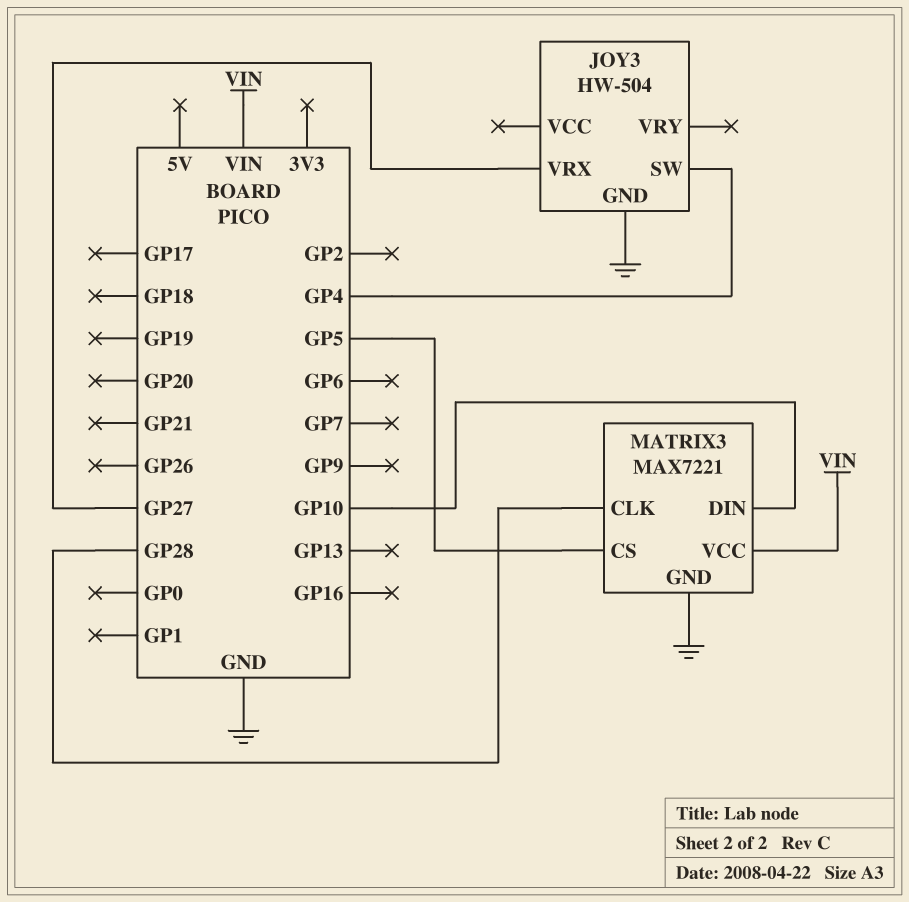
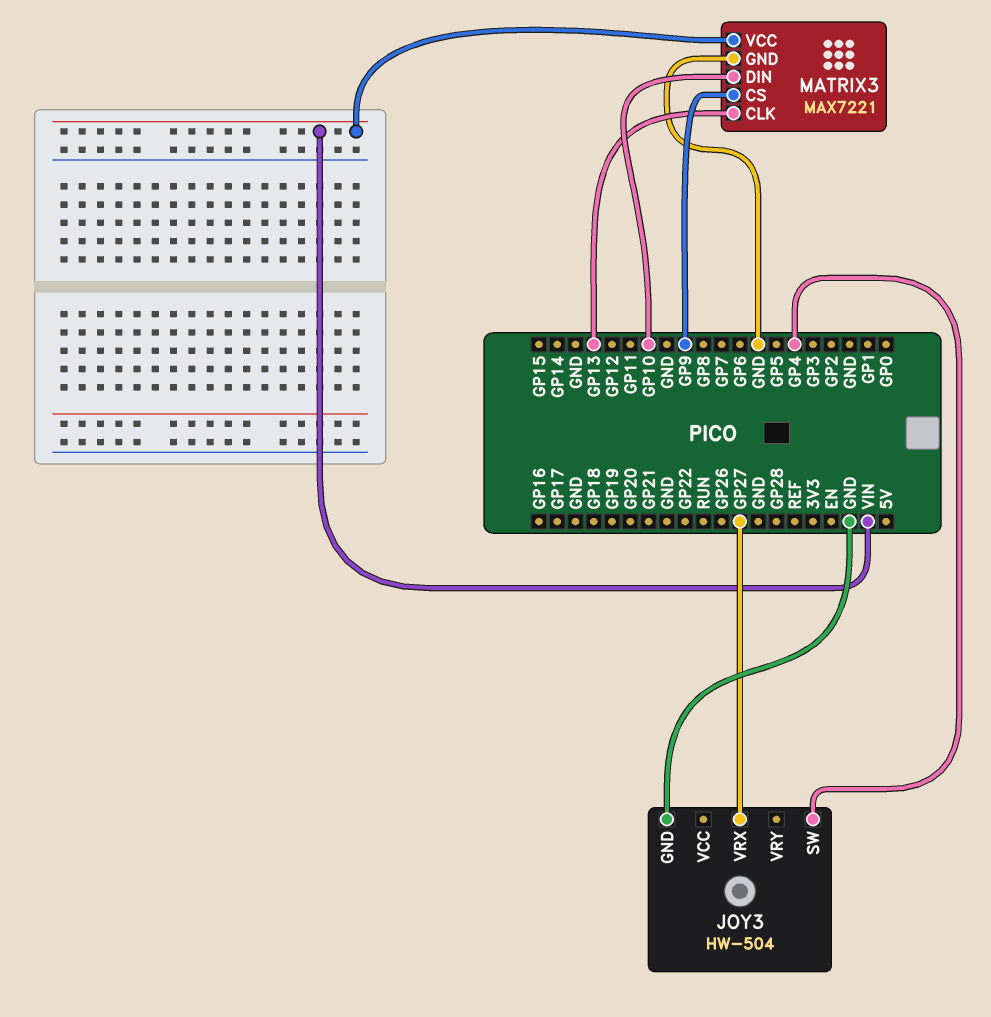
MATRIX3 pin CLK: GP28 -> GP13
MATRIX3 pin CS: GP5 -> GP9

